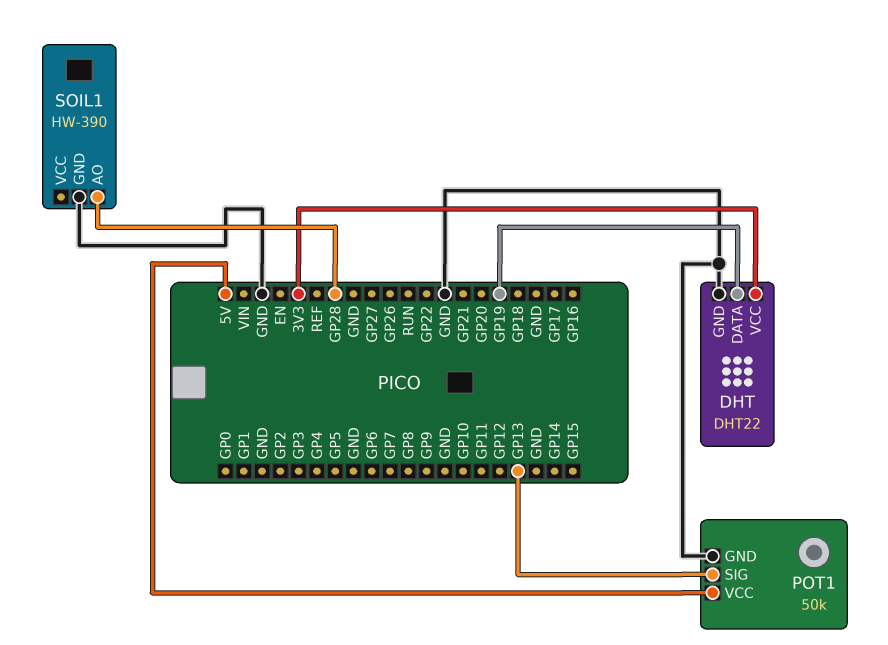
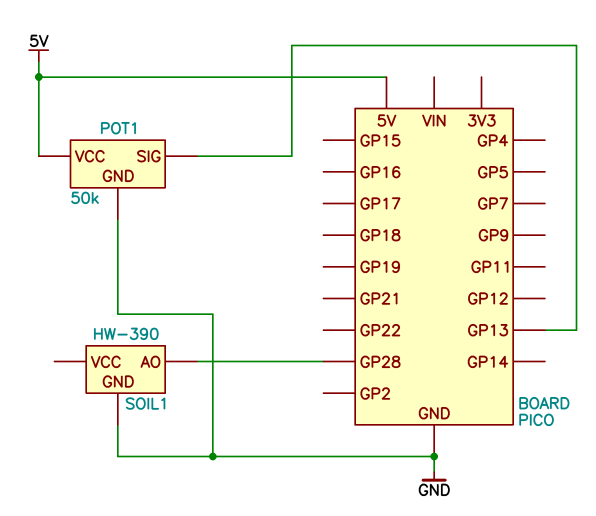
DHT: DHT22 -> none
DHT pin DATA: GP19 -> none
DHT pin GND: GND -> none
DHT pin VCC: 3V3 -> none

